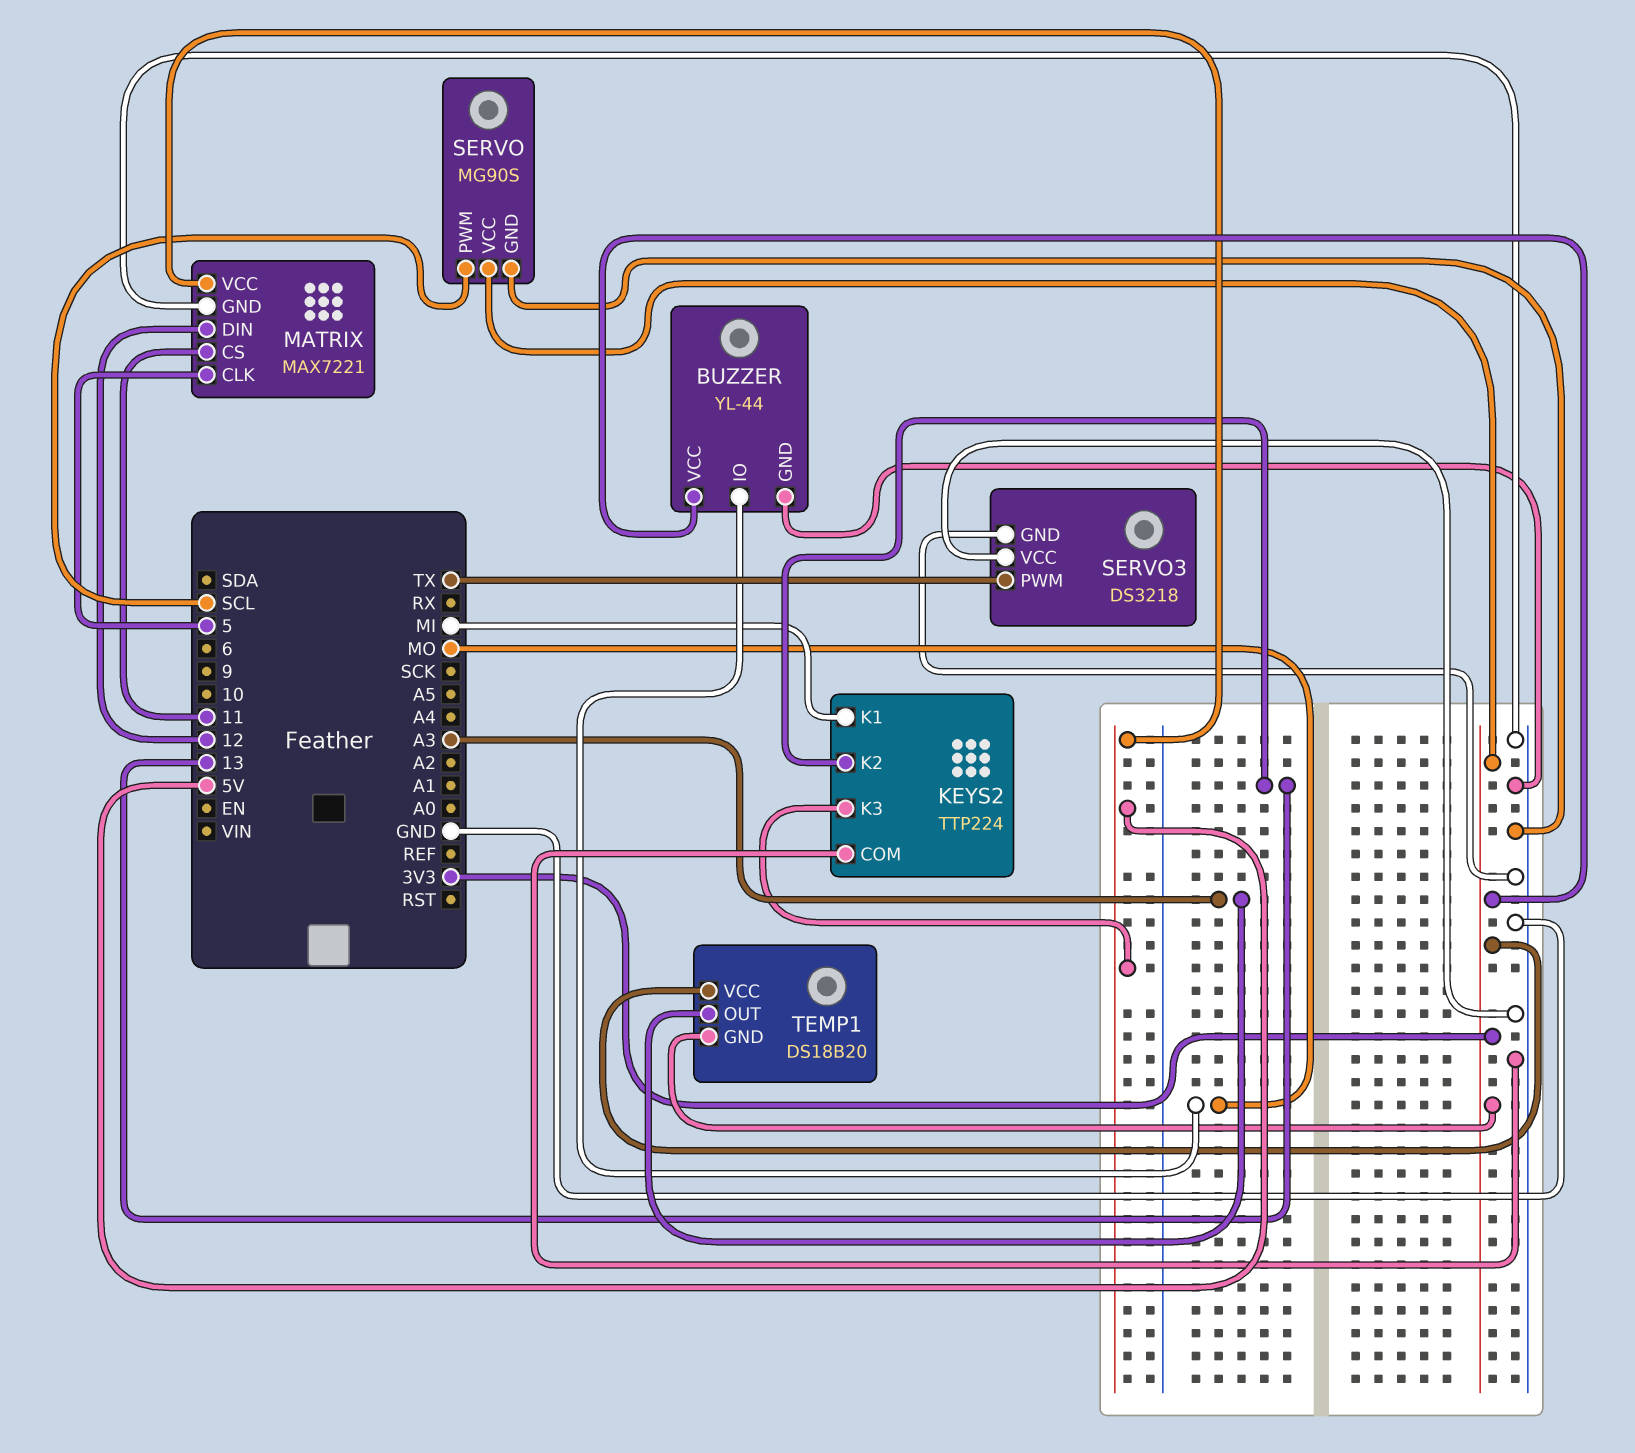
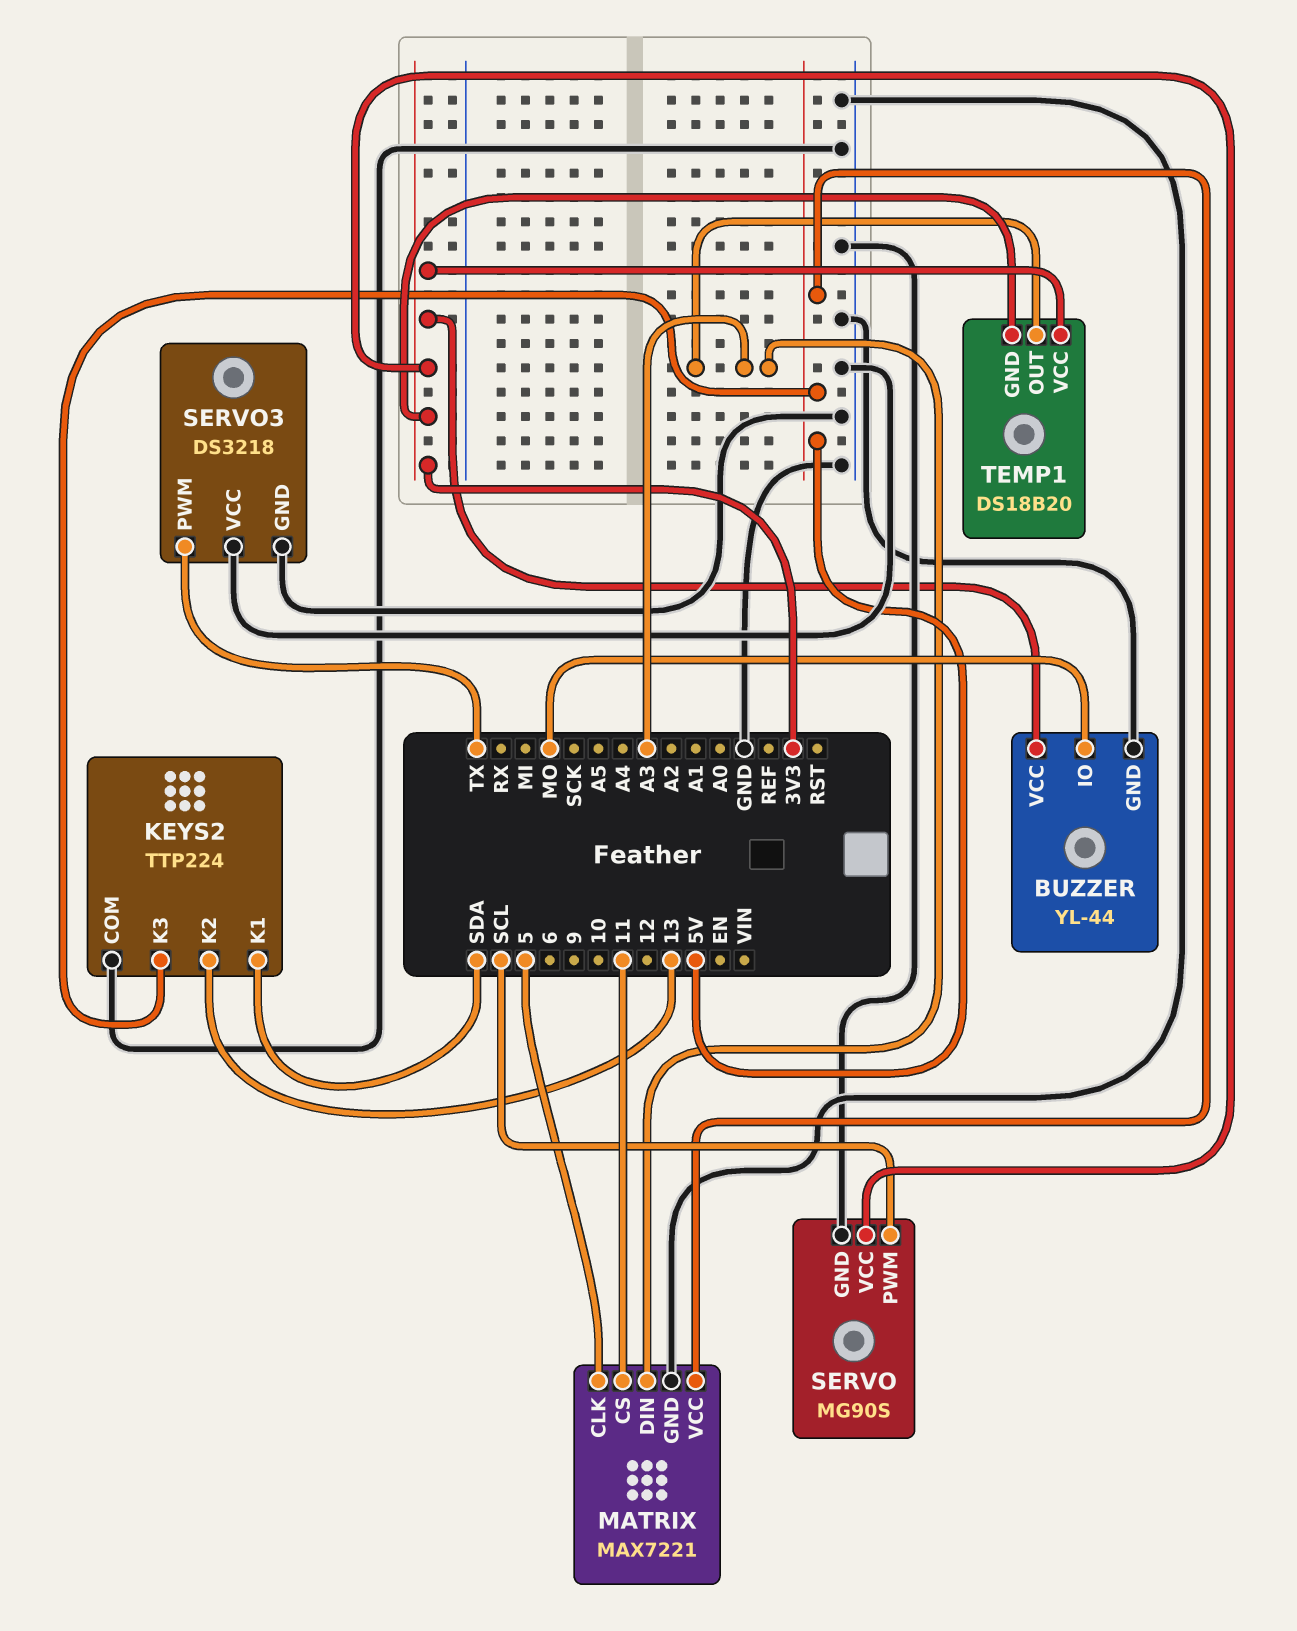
KEYS2 pin K1: MI -> SDA
MATRIX pin DIN: 12 -> A3

